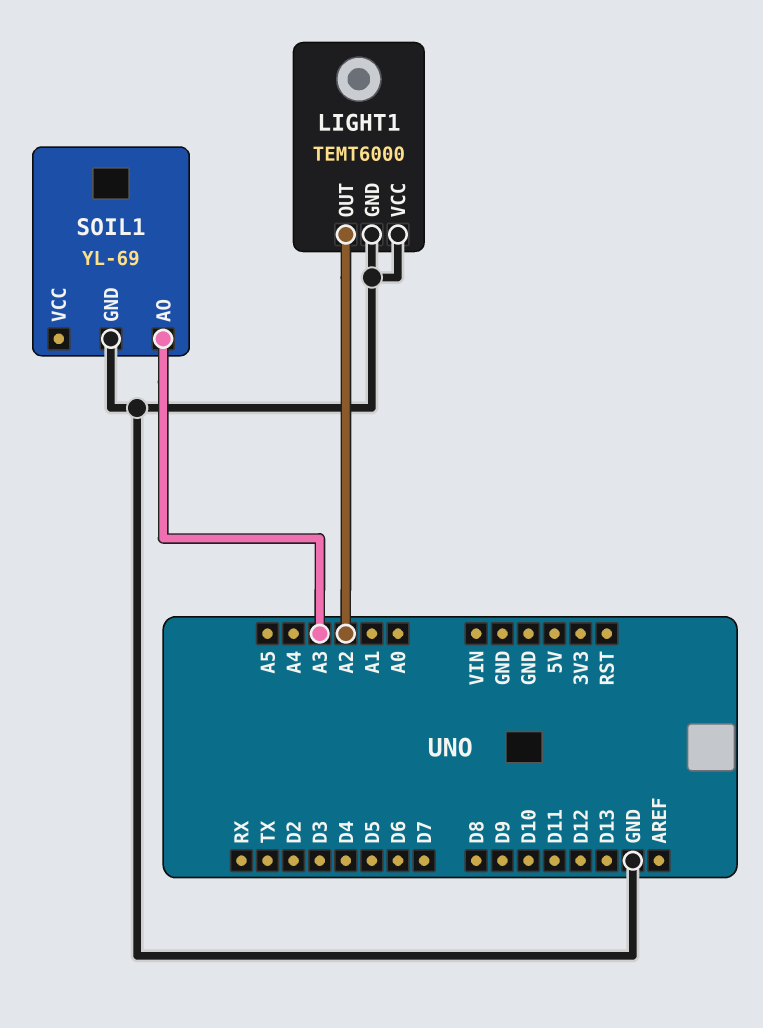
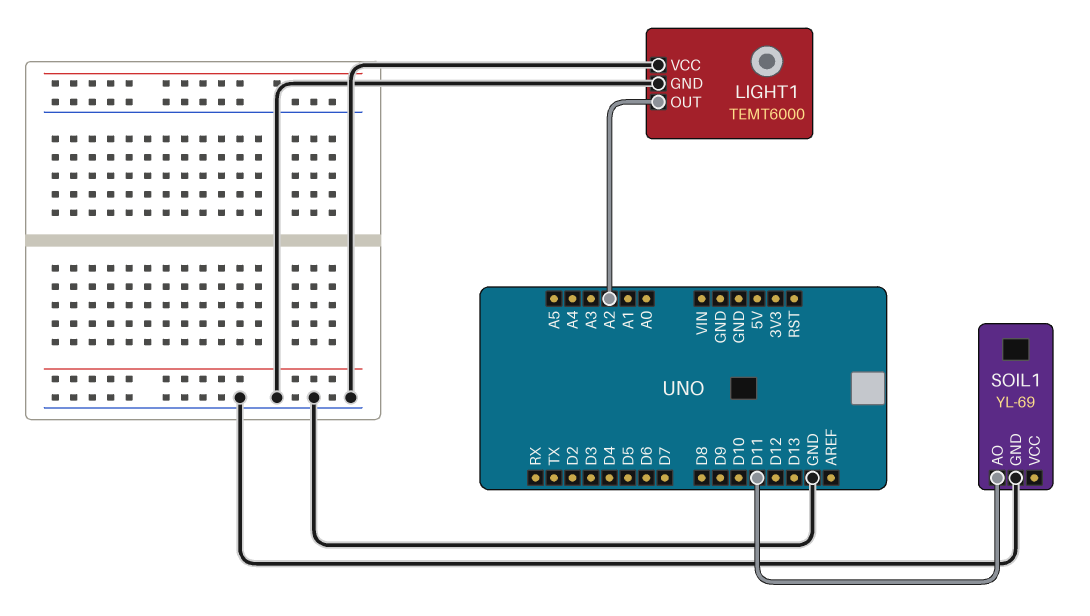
SOIL1 pin AO: A3 -> D11

